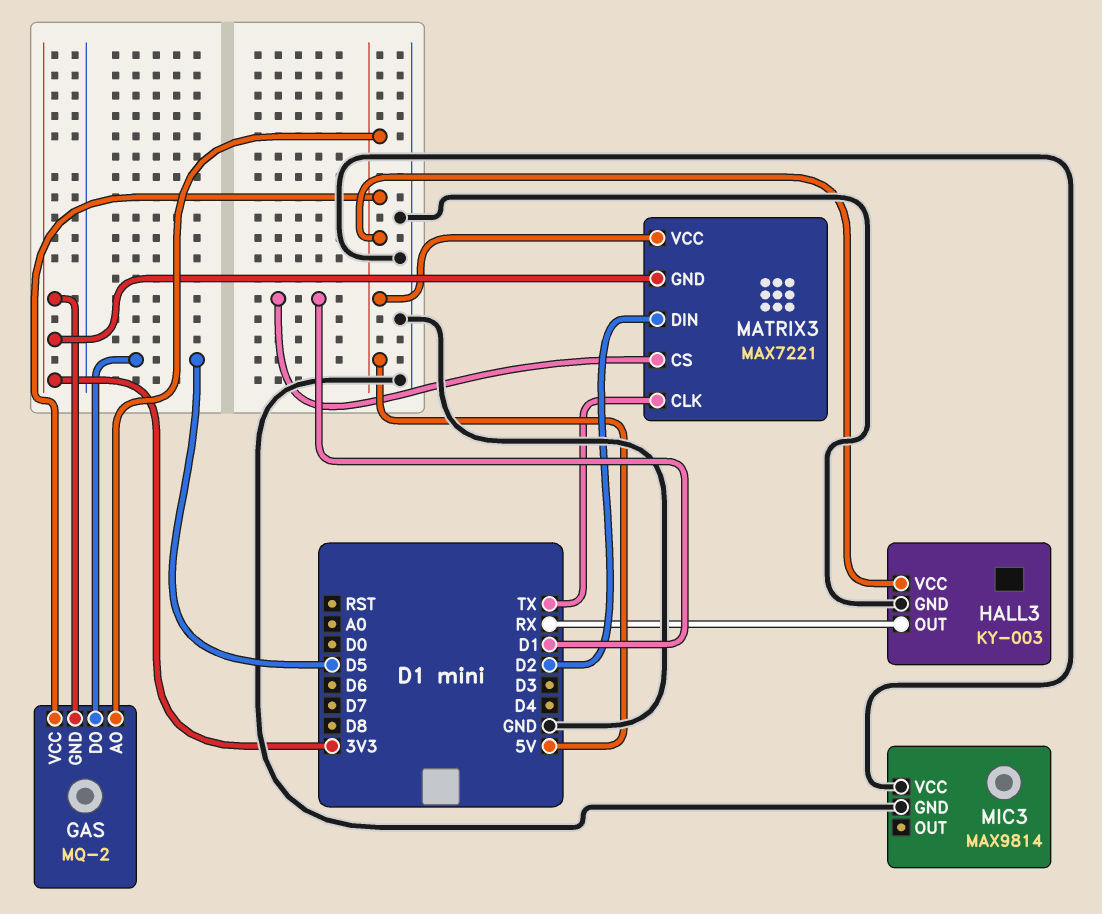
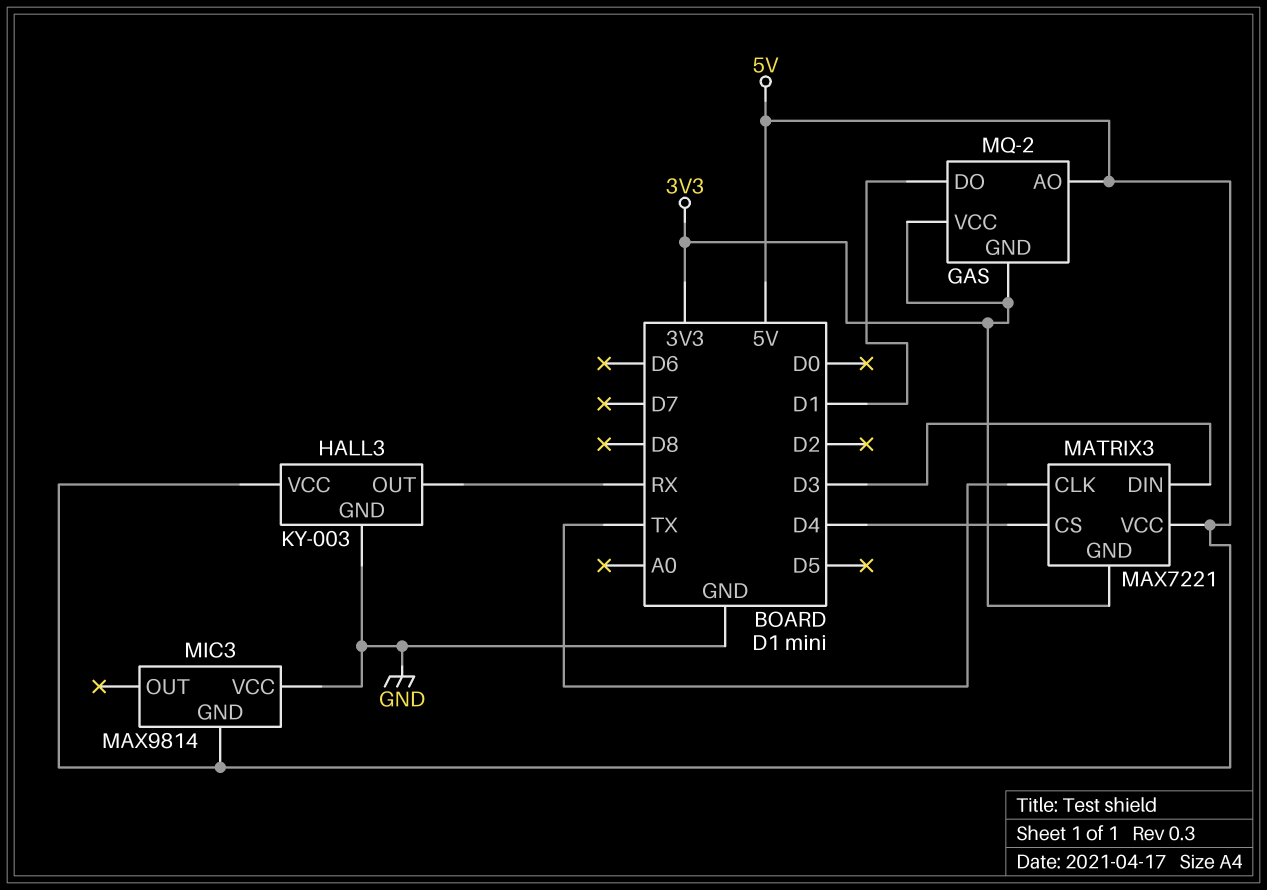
GAS pin DO: D5 -> D1
GAS pin VCC: 5V -> 3V3
MATRIX3 pin CS: D1 -> D4
MATRIX3 pin DIN: D2 -> D3
MIC3 pin GND: GND -> 5V

